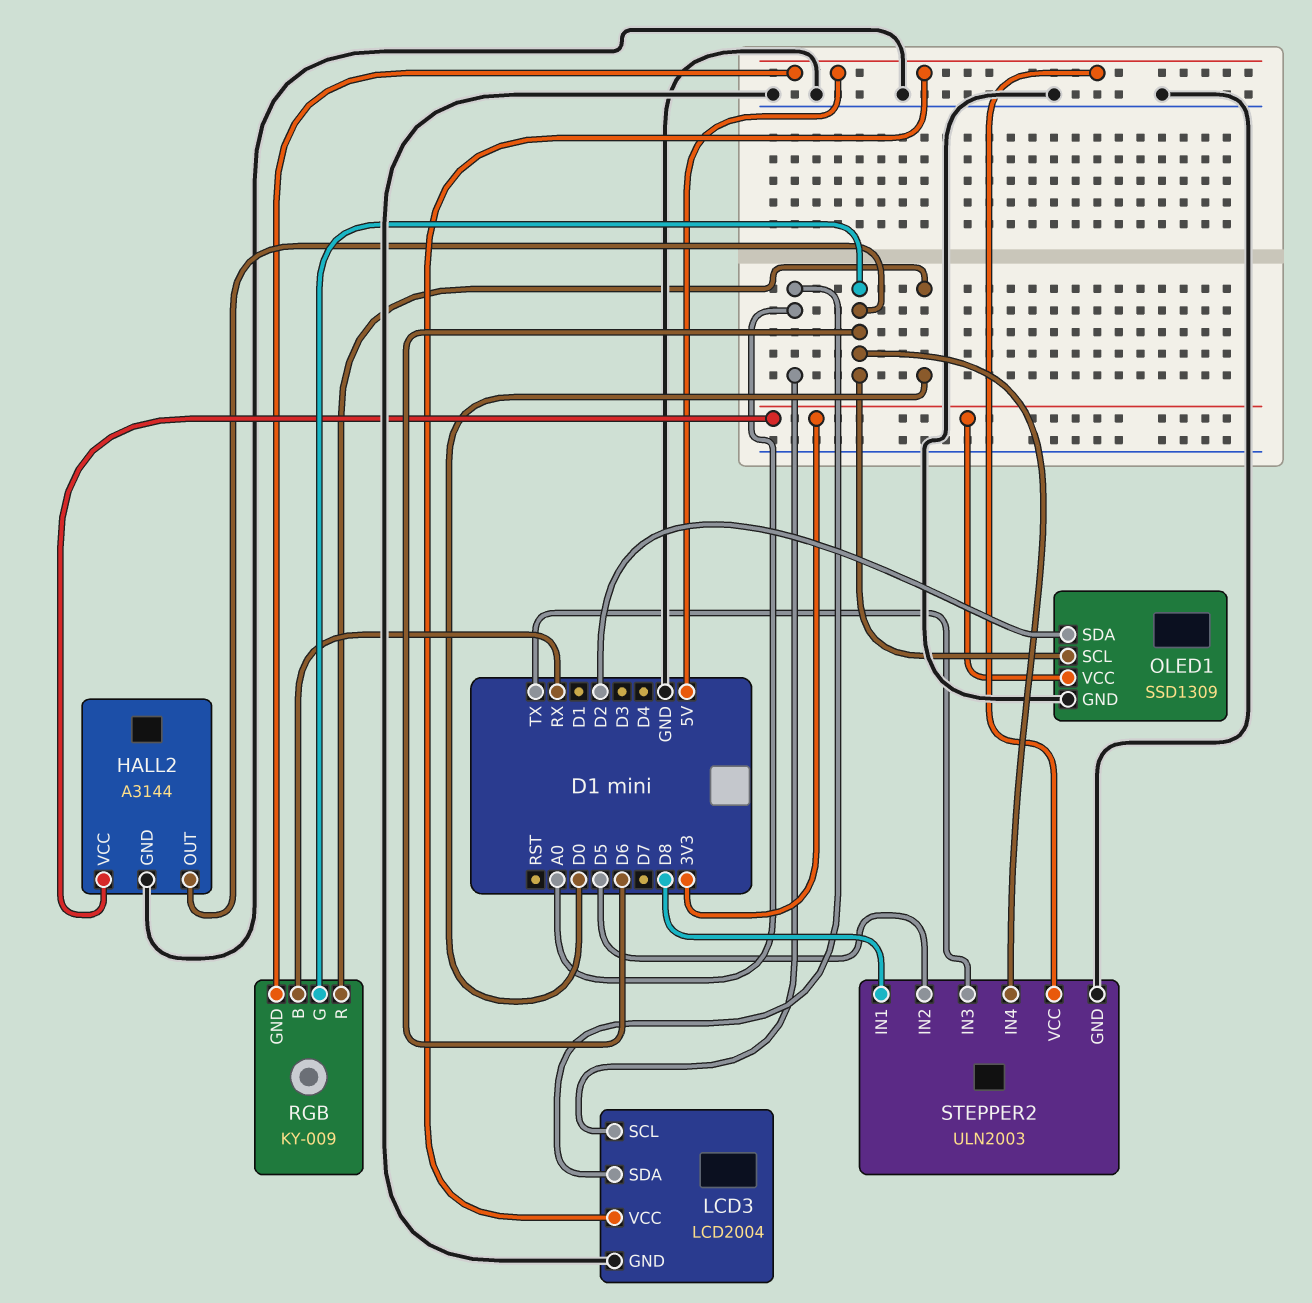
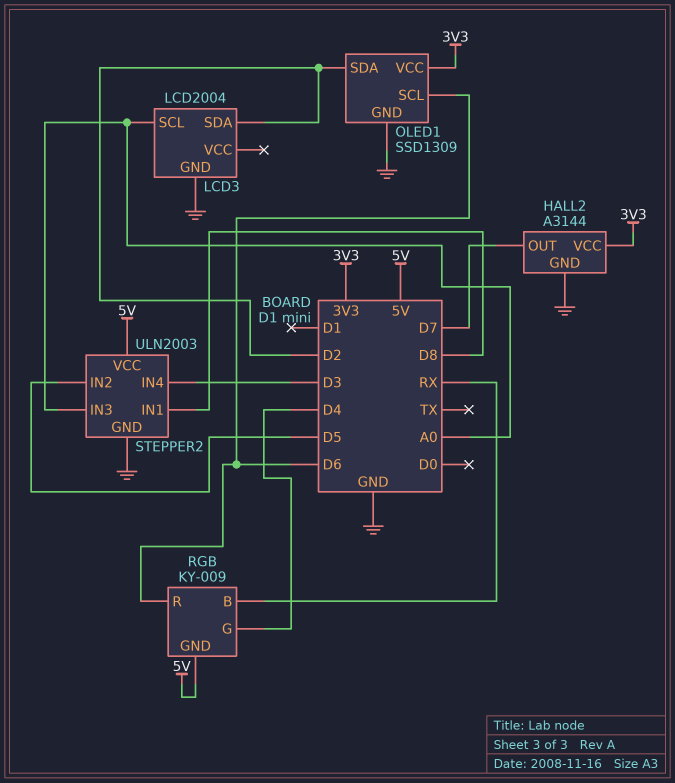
HALL2 pin OUT: D6 -> D7
LCD3 pin SDA: A0 -> D2
LCD3 pin VCC: 5V -> none
RGB pin G: D6 -> D4
RGB pin R: D0 -> D6
STEPPER2 pin IN3: TX -> A0
STEPPER2 pin IN4: D6 -> D3

